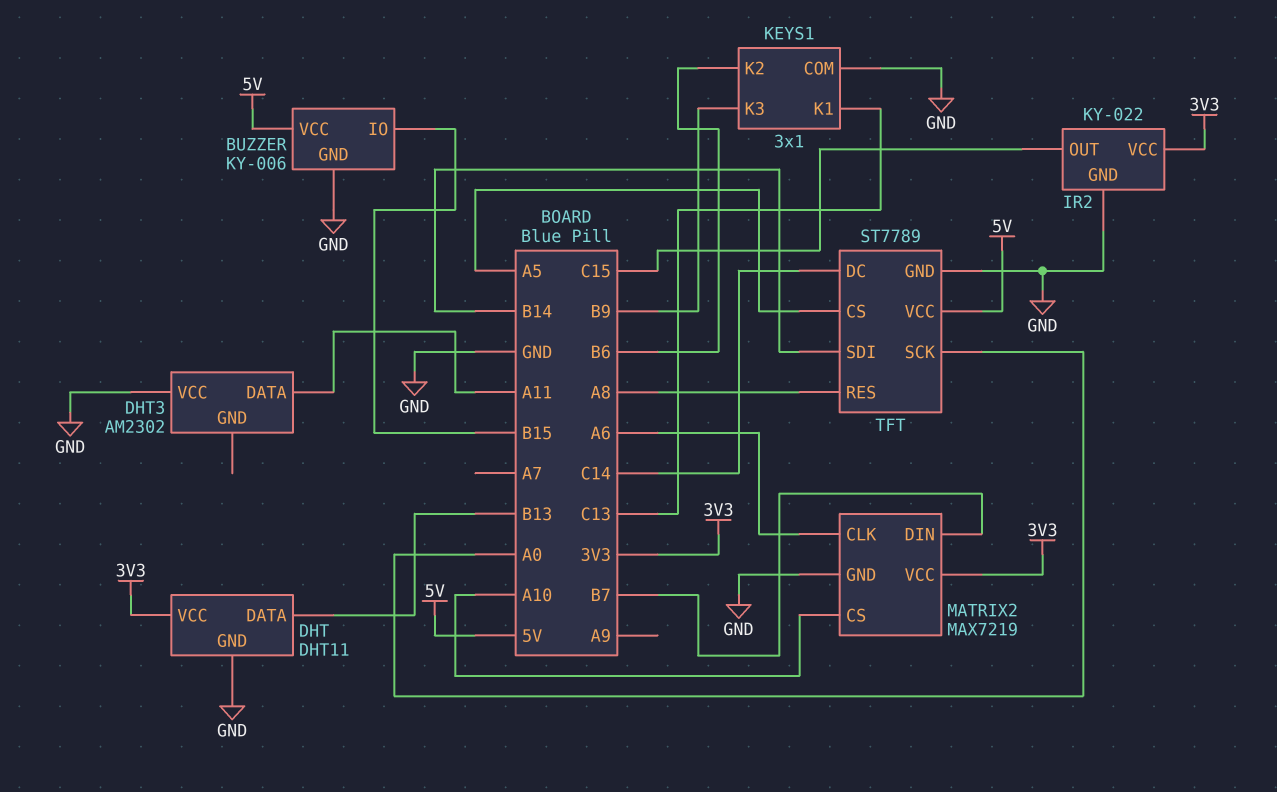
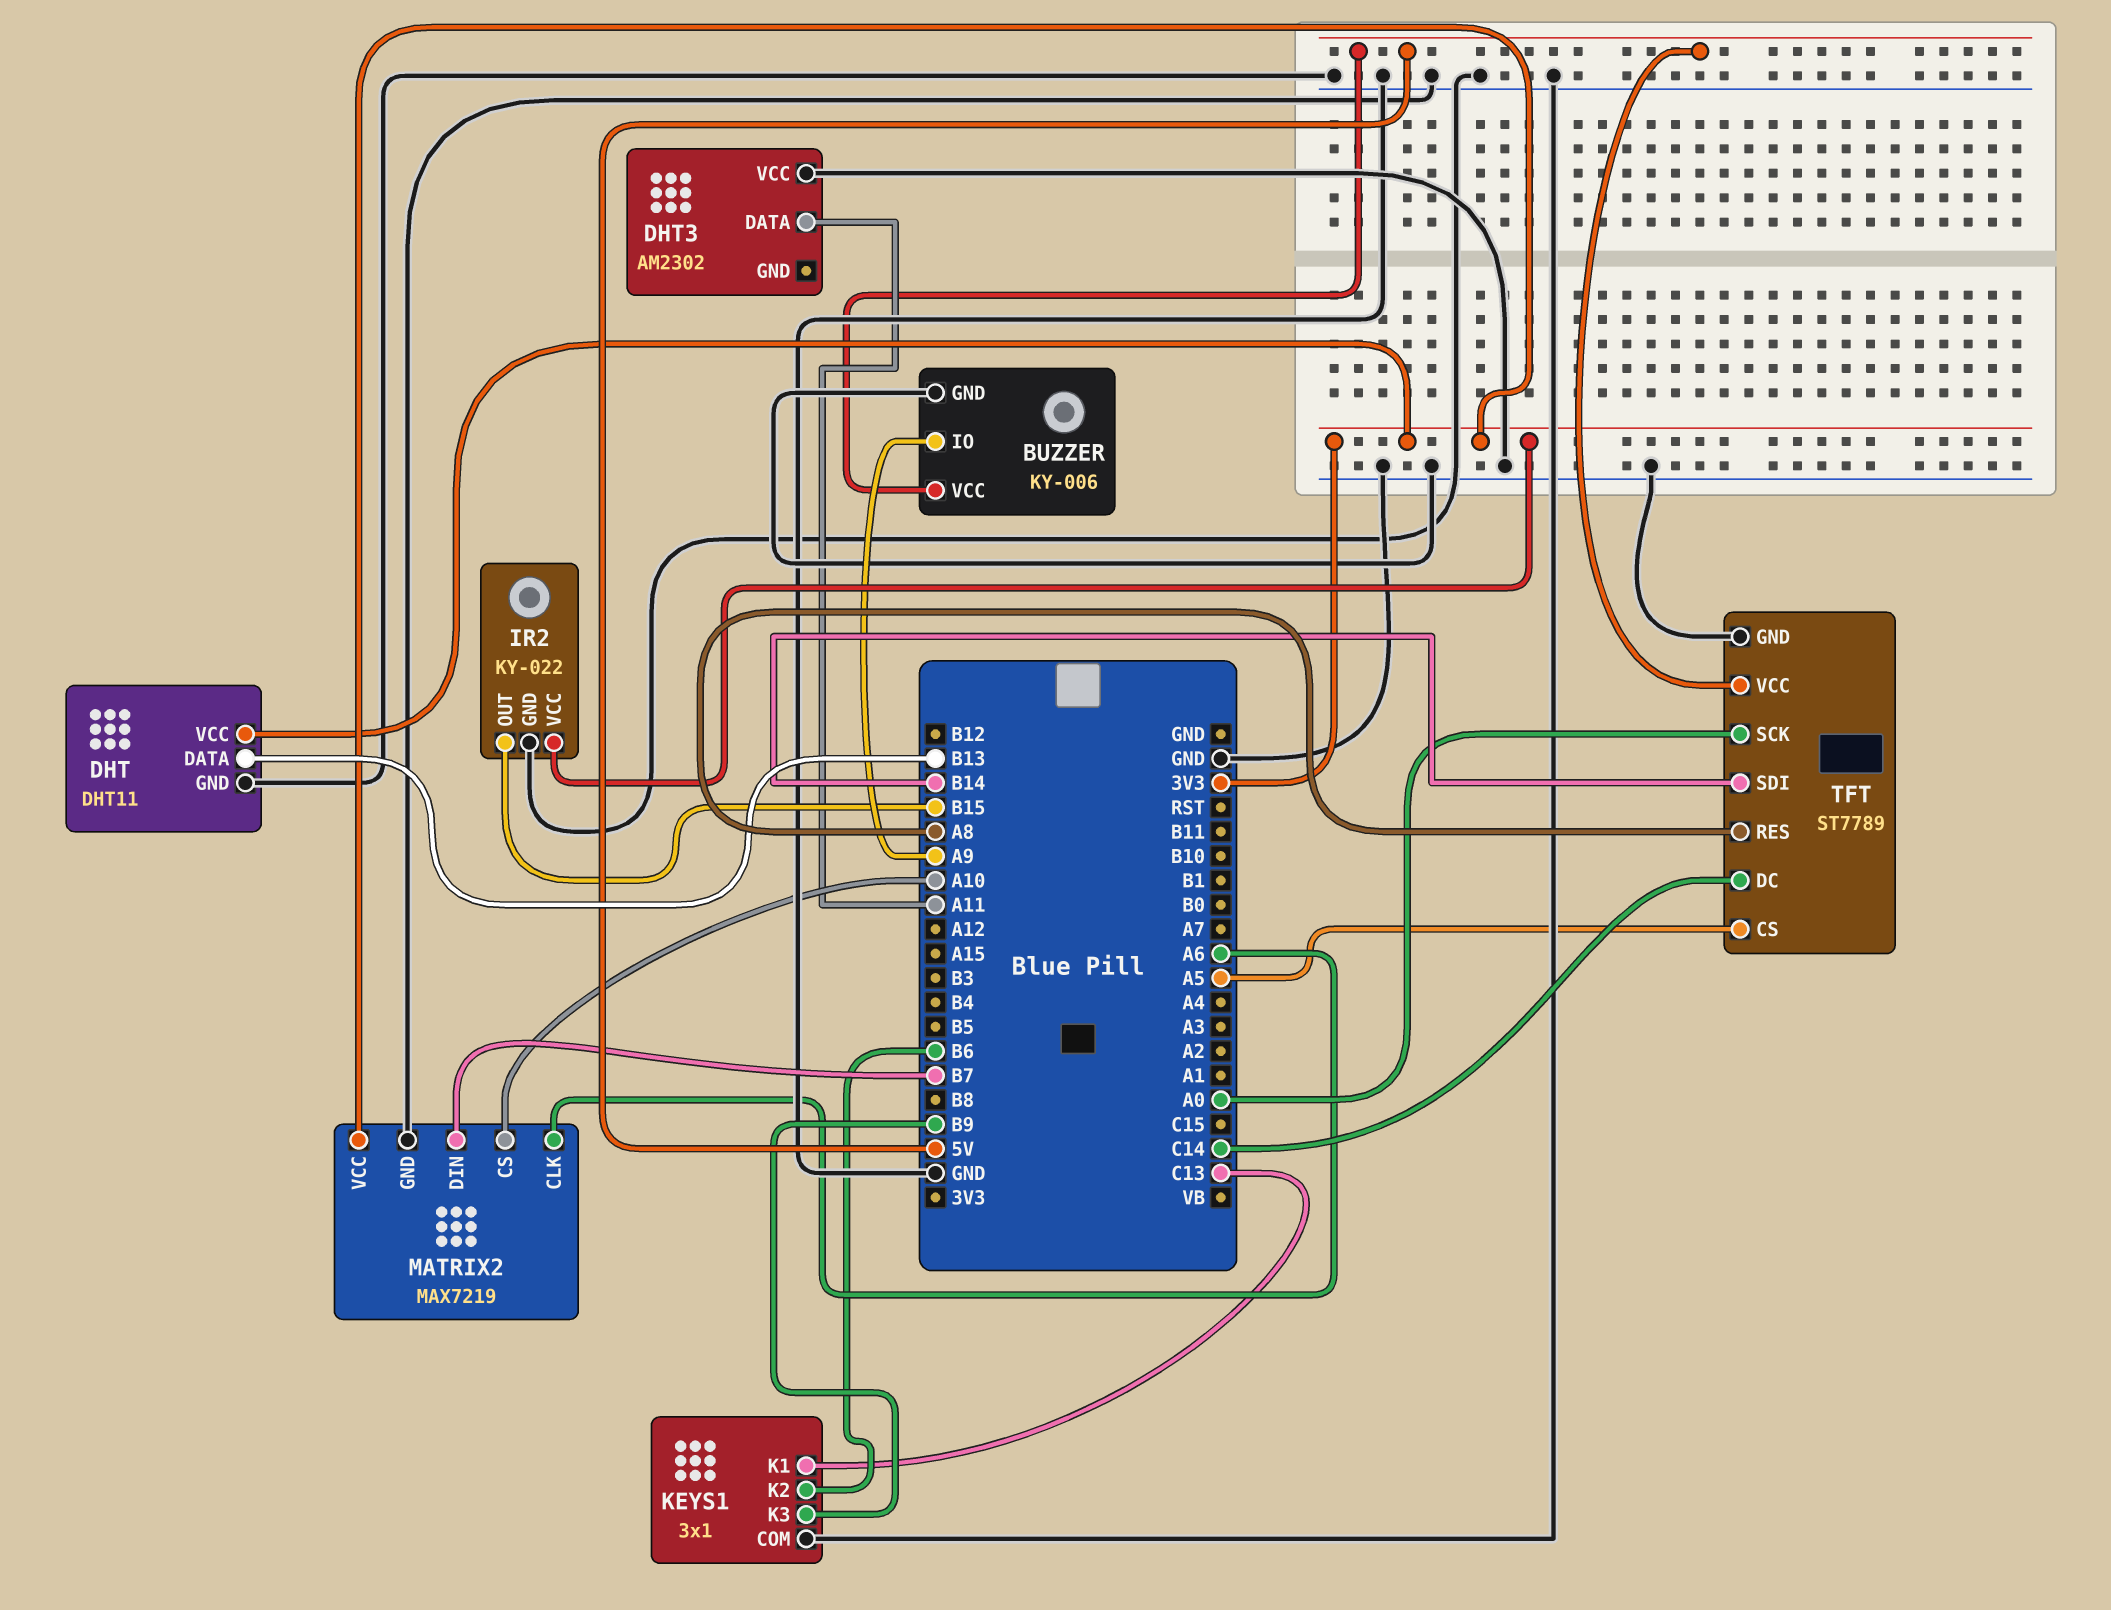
BUZZER pin IO: B15 -> A9
IR2 pin OUT: C15 -> B15

